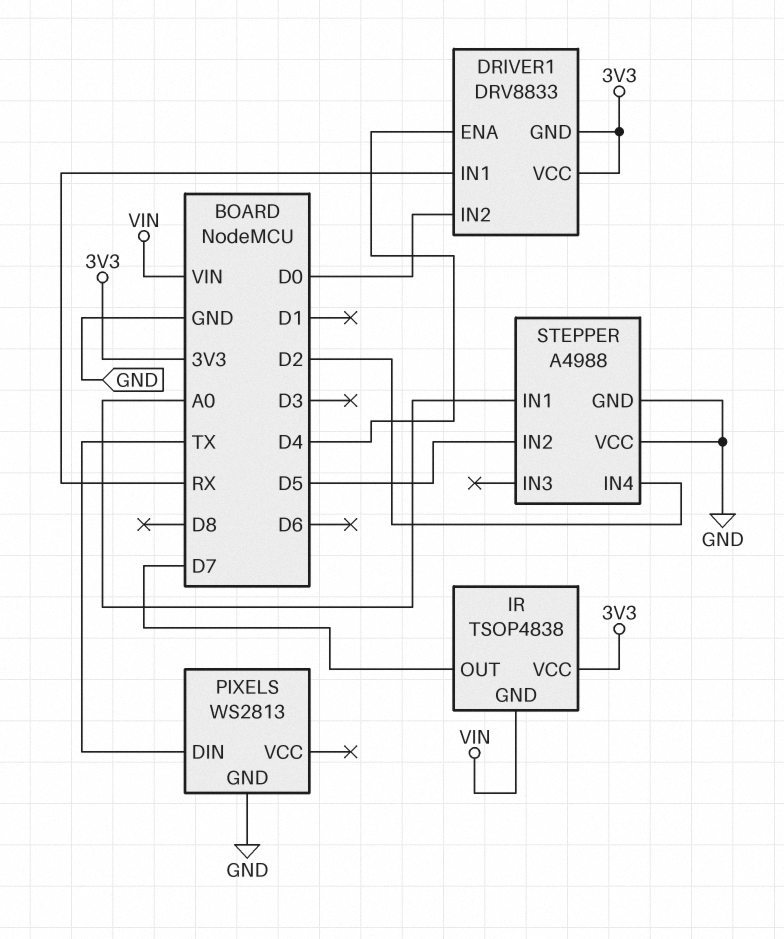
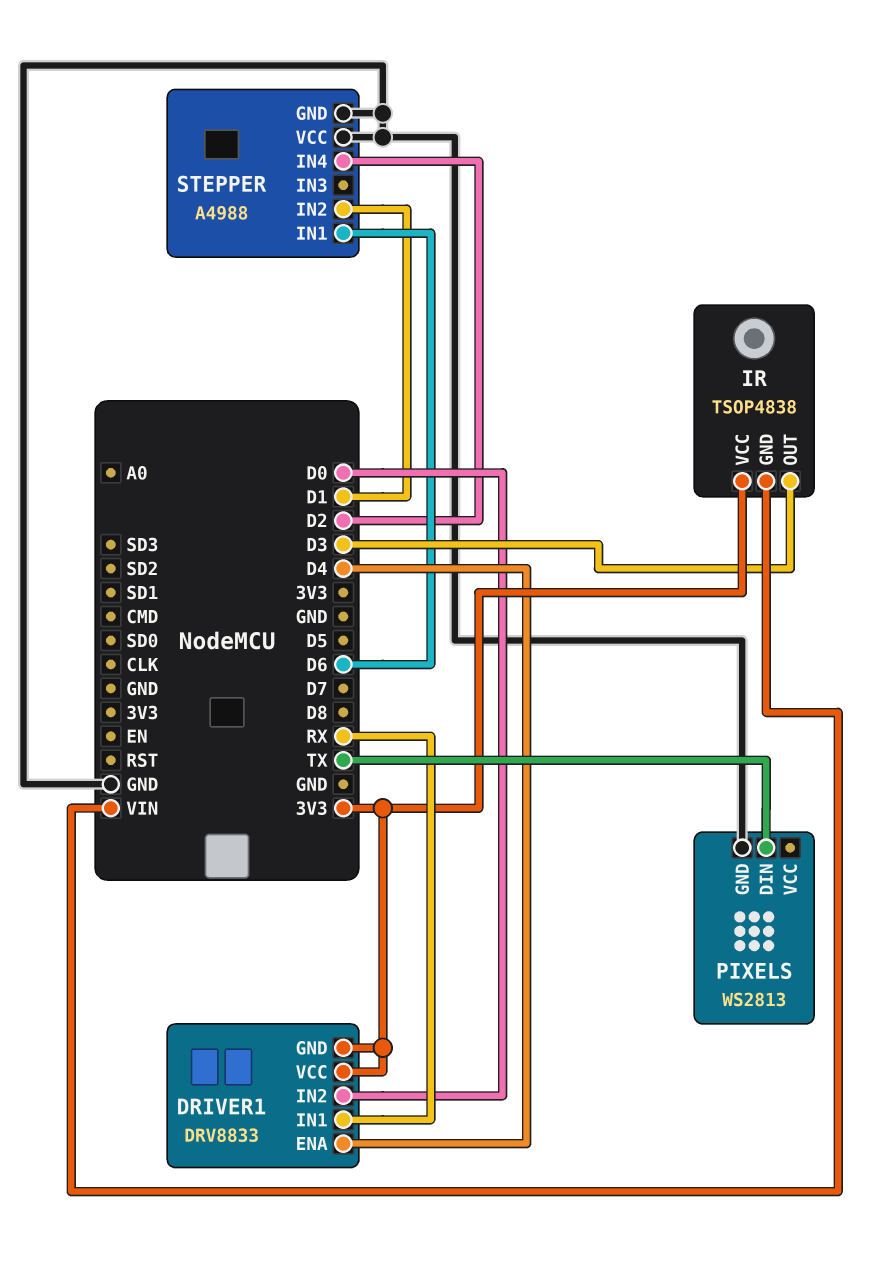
IR pin OUT: D7 -> D3
STEPPER pin IN1: A0 -> D6
STEPPER pin IN2: D5 -> D1

